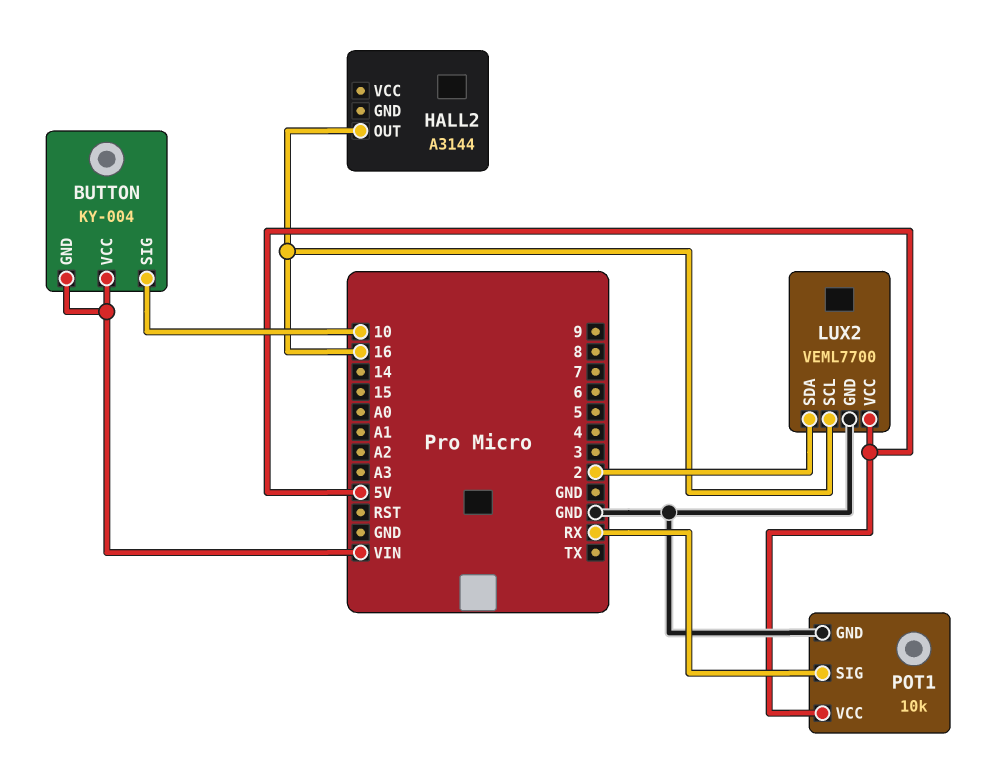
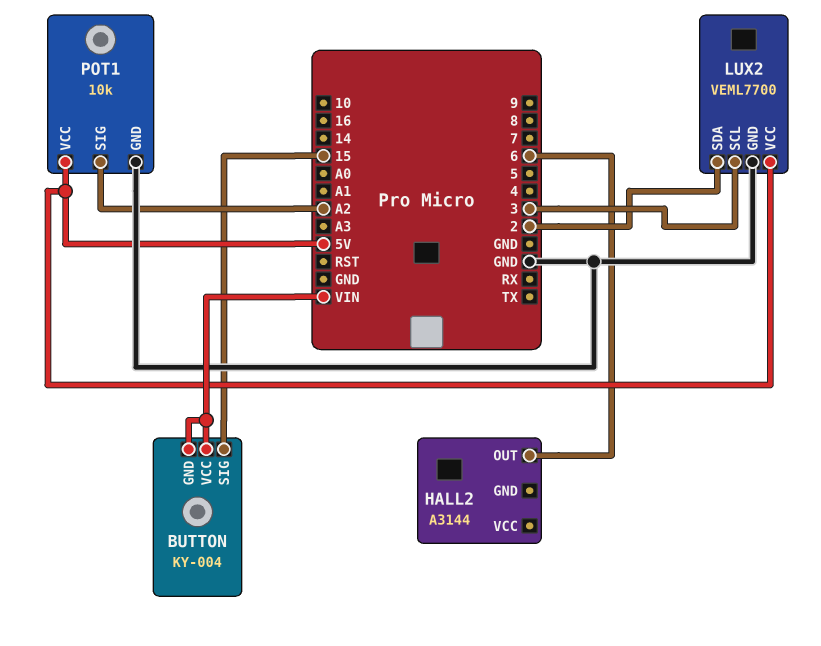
BUTTON pin SIG: 10 -> 15
HALL2 pin OUT: 16 -> 6
LUX2 pin SCL: 16 -> 3
POT1 pin SIG: RX -> A2

